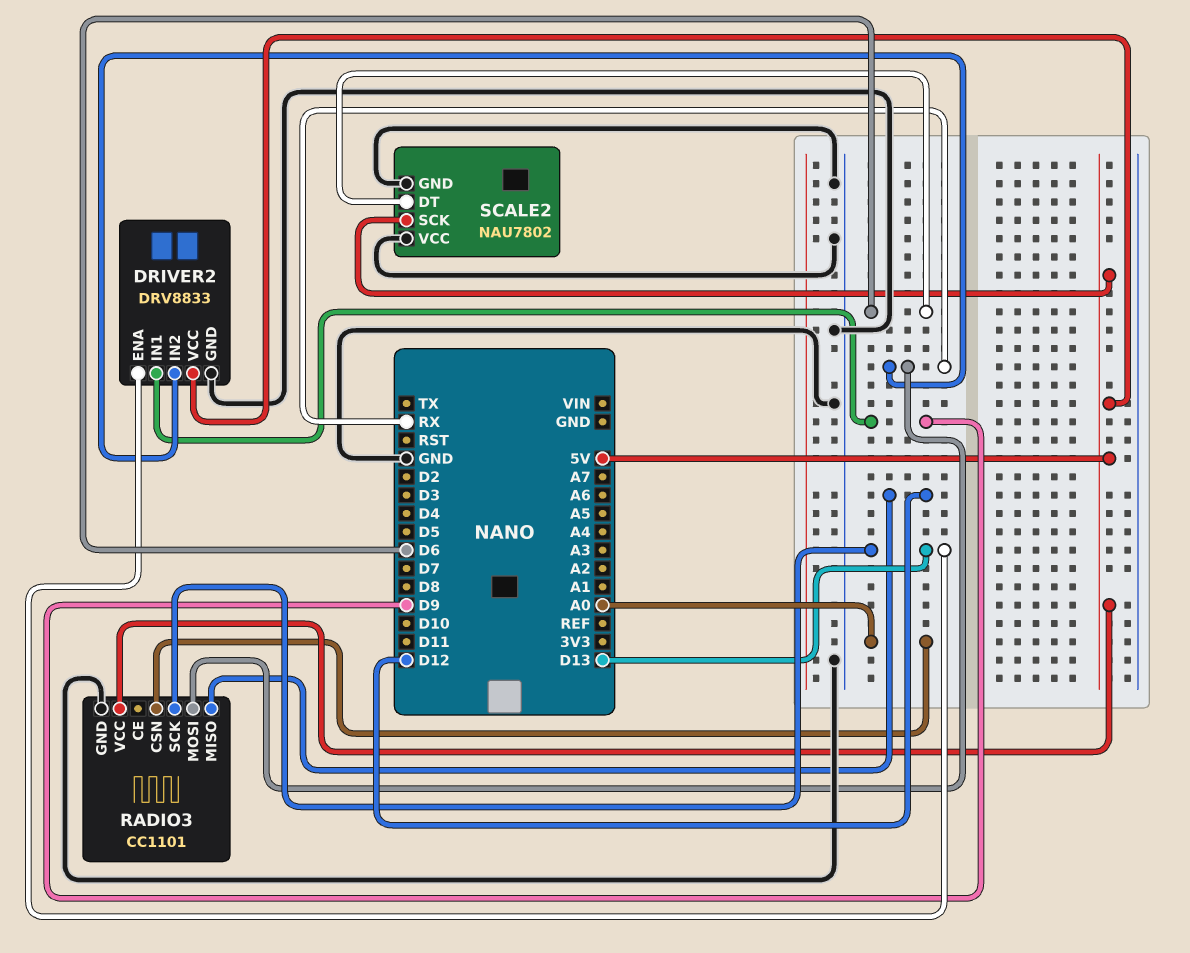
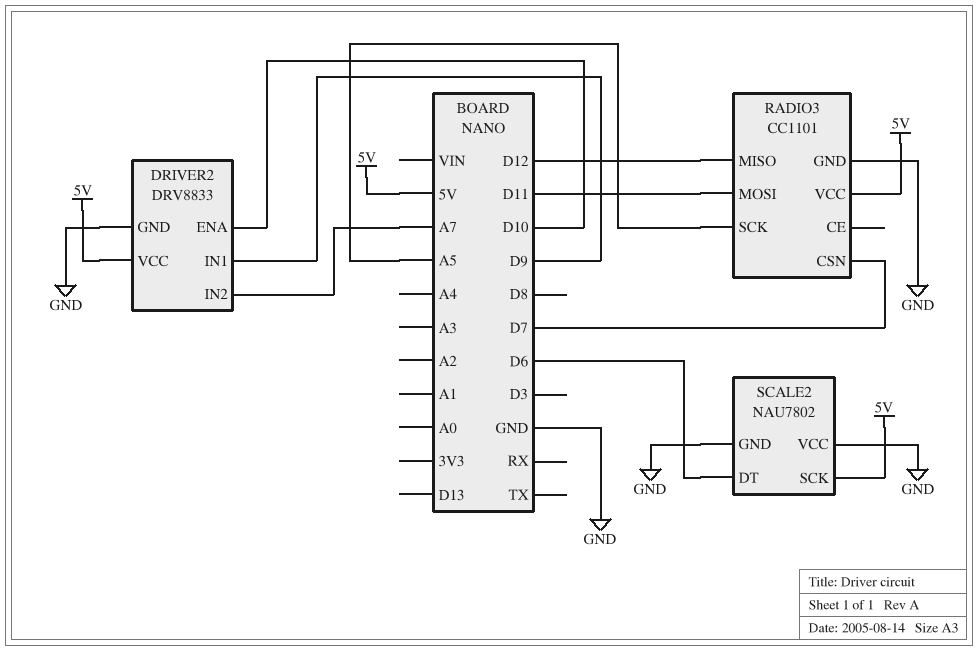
DRIVER2 pin ENA: D13 -> D10
DRIVER2 pin IN2: RX -> A7
RADIO3 pin CSN: A0 -> D7
RADIO3 pin MOSI: RX -> D11
RADIO3 pin SCK: D13 -> A5

